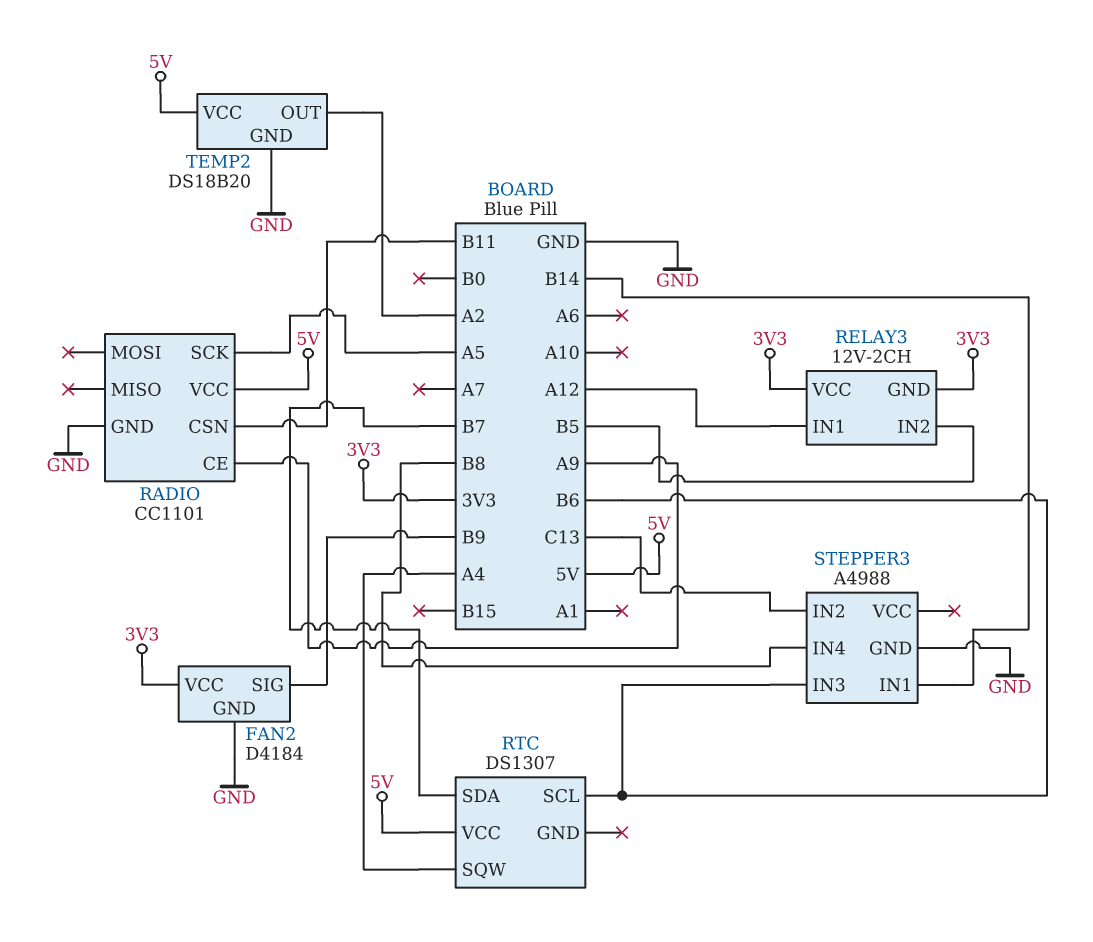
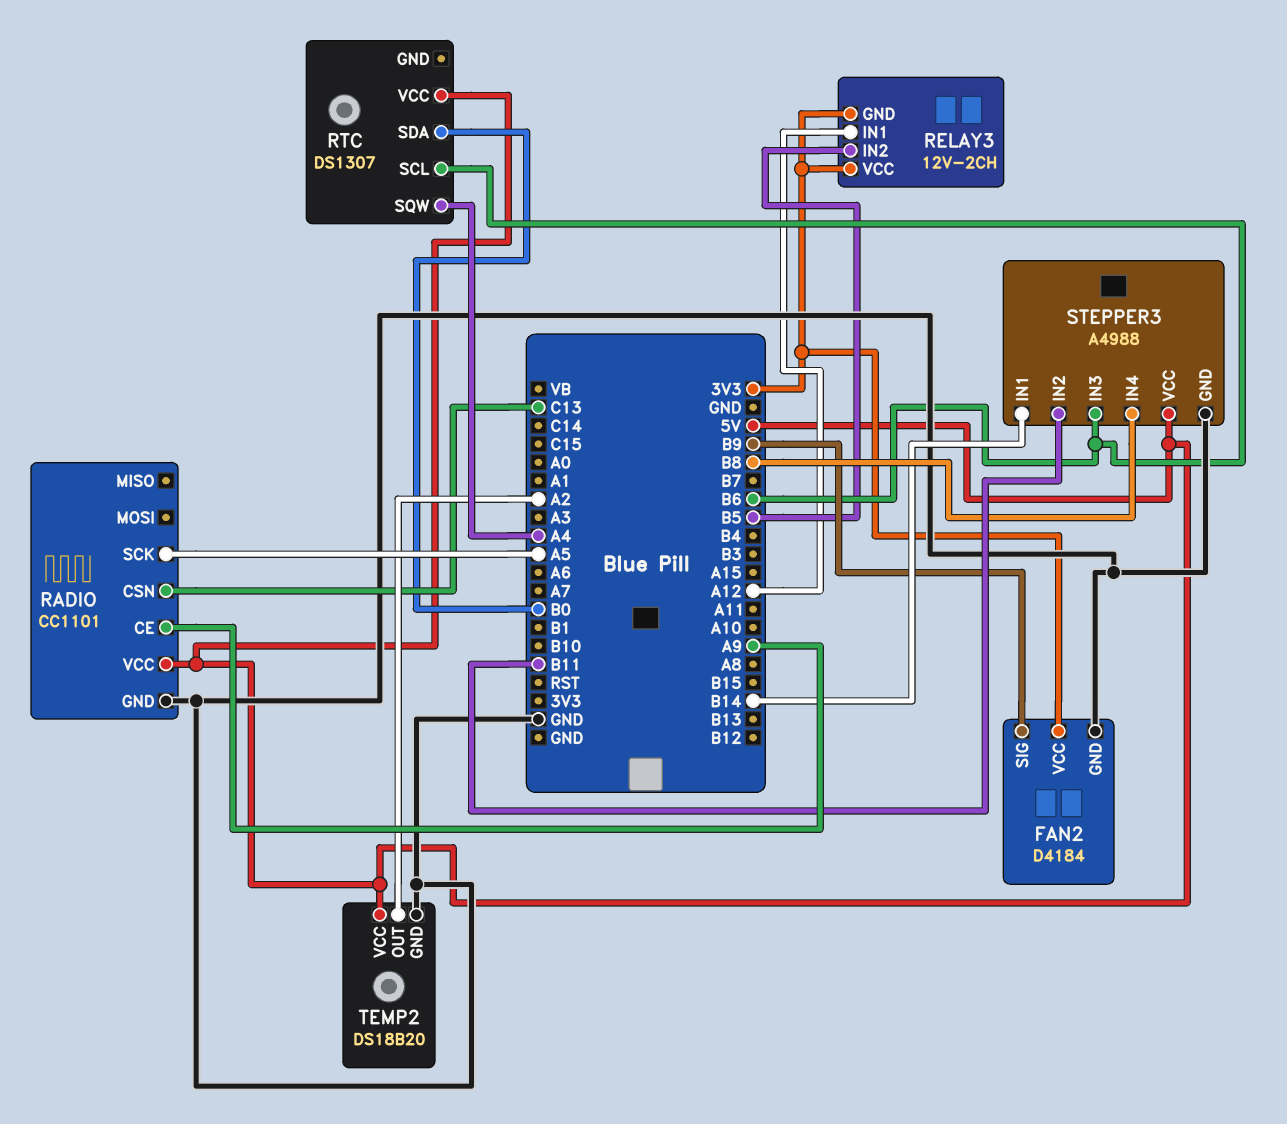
RADIO pin CSN: B11 -> C13
RTC pin SDA: B7 -> B0
STEPPER3 pin IN2: C13 -> B11
STEPPER3 pin VCC: none -> 5V

